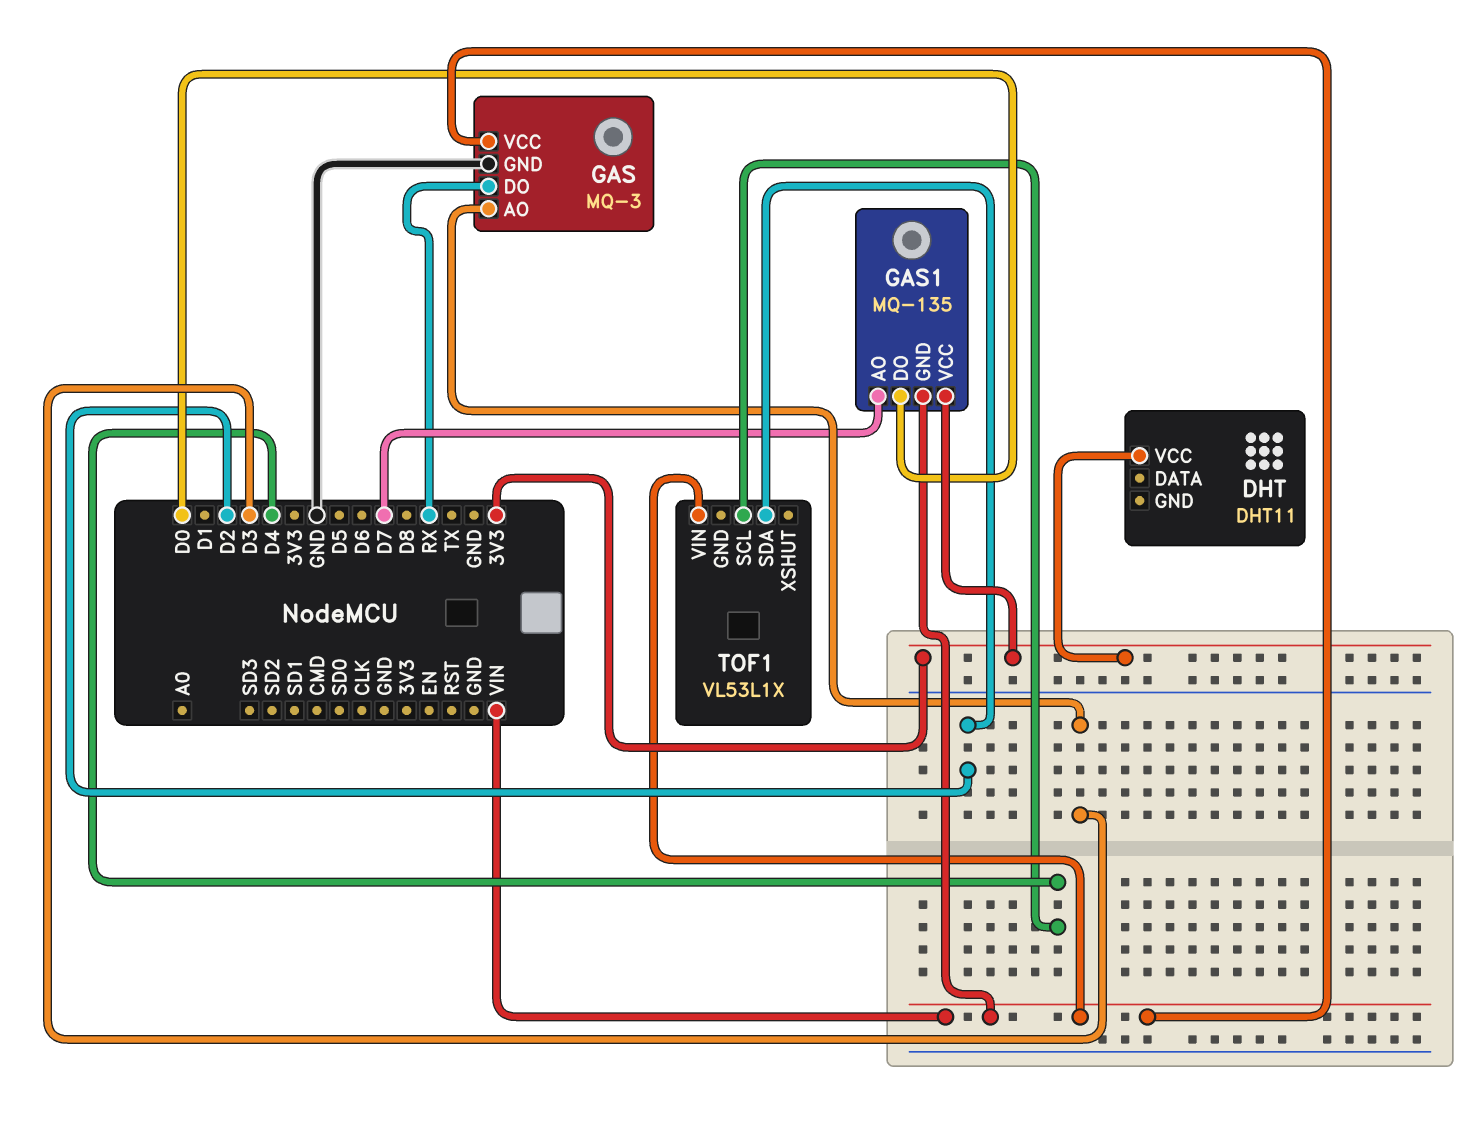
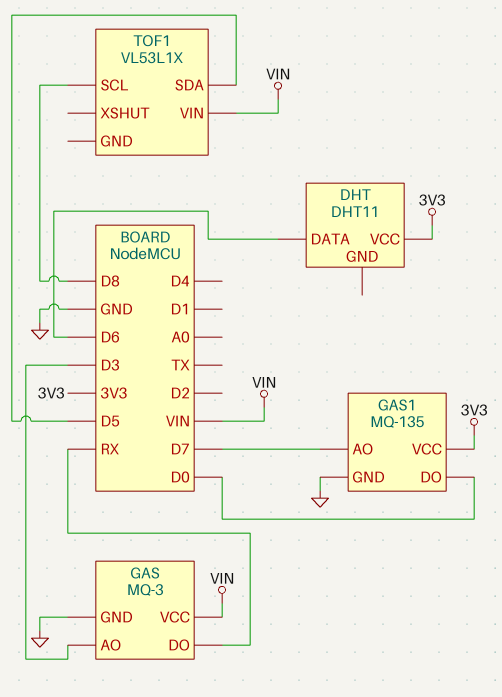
DHT pin DATA: none -> D6
GAS1 pin GND: VIN -> GND
TOF1 pin SCL: D4 -> D8
TOF1 pin SDA: D2 -> D5

